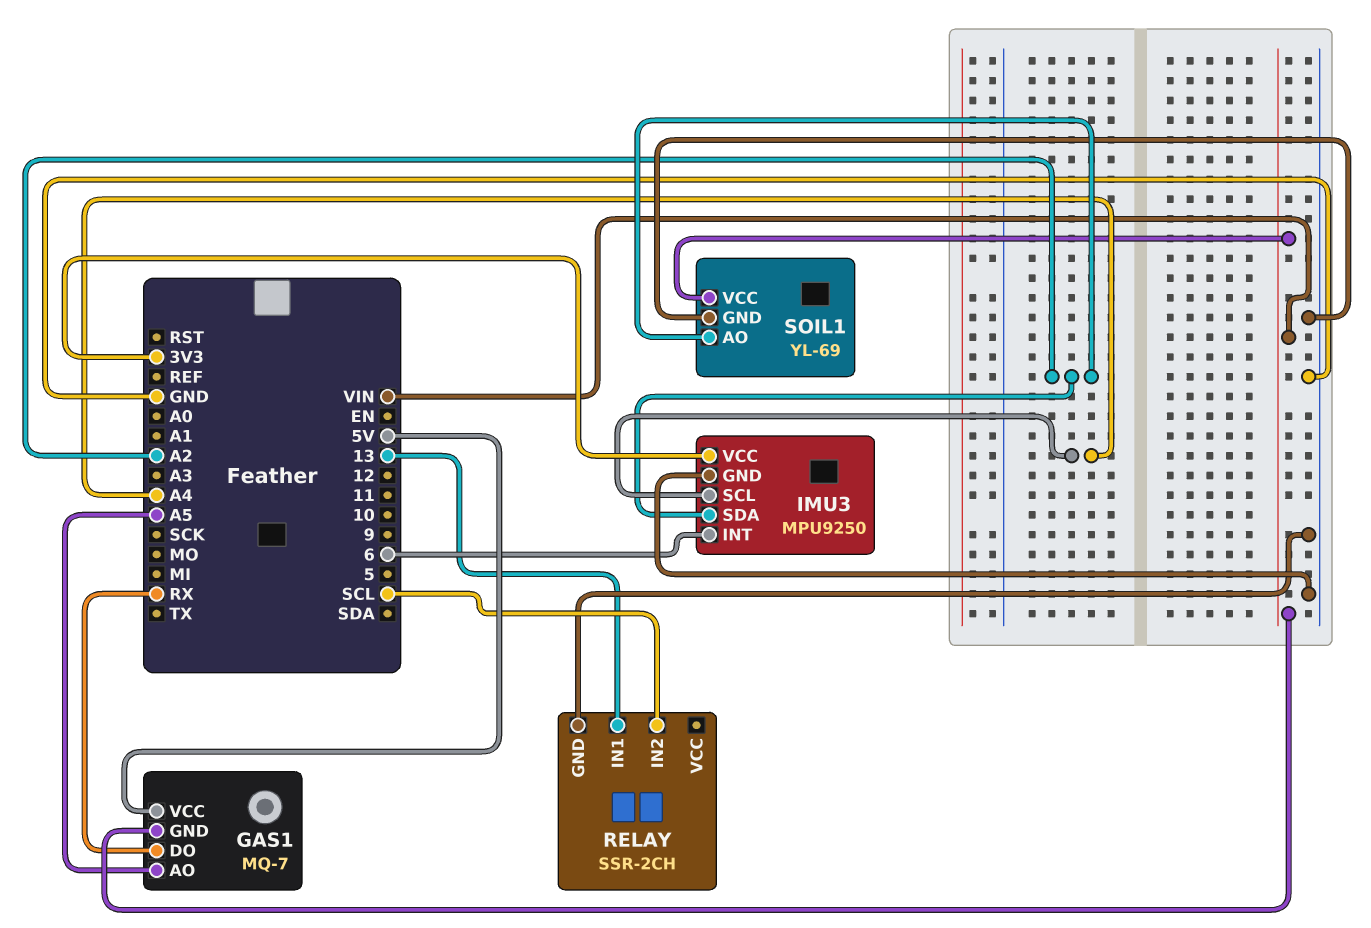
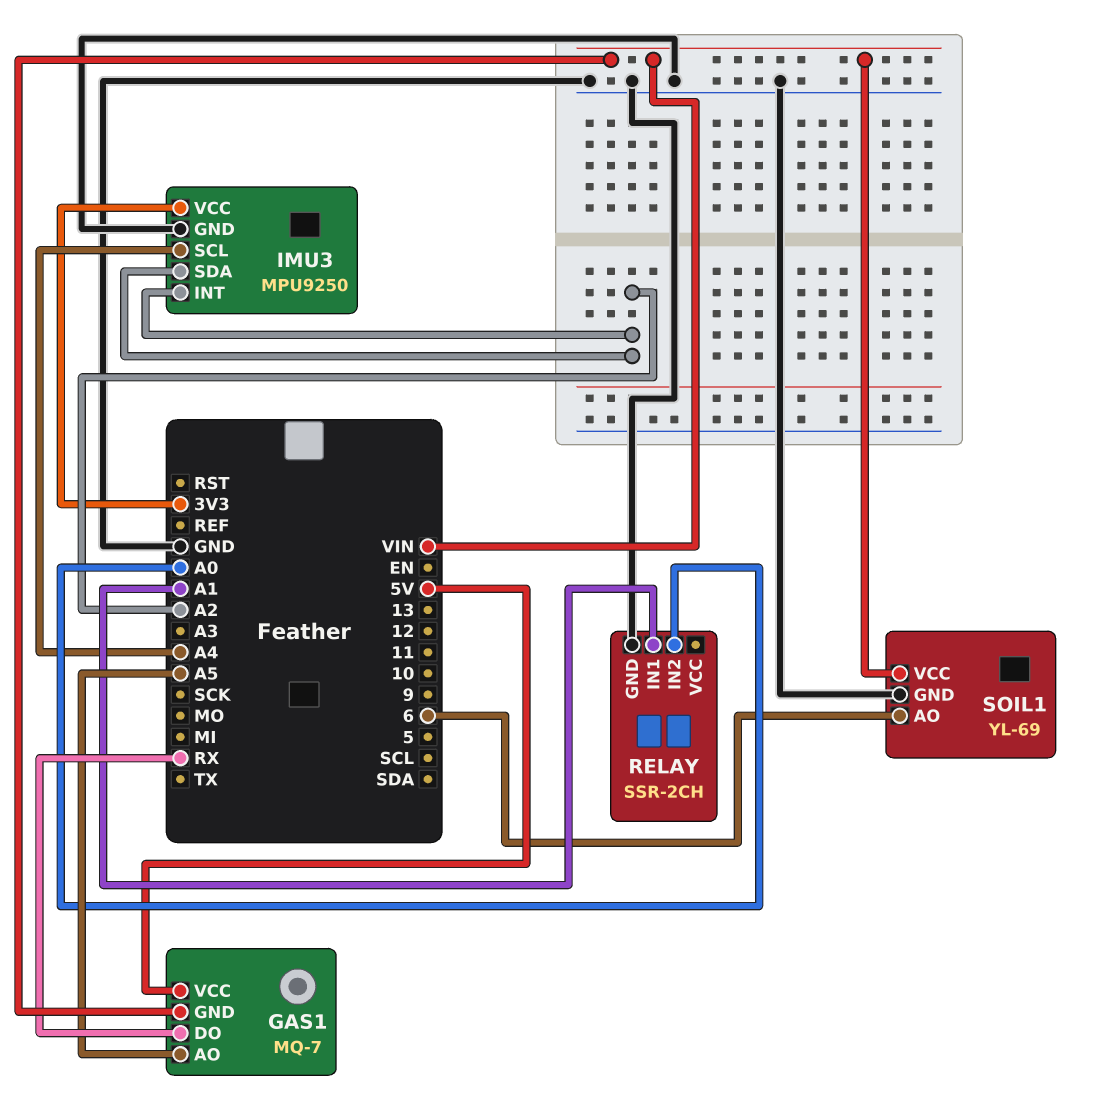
IMU3 pin INT: 6 -> A2
RELAY pin IN1: 13 -> A1
RELAY pin IN2: SCL -> A0
SOIL1 pin AO: A2 -> 6

